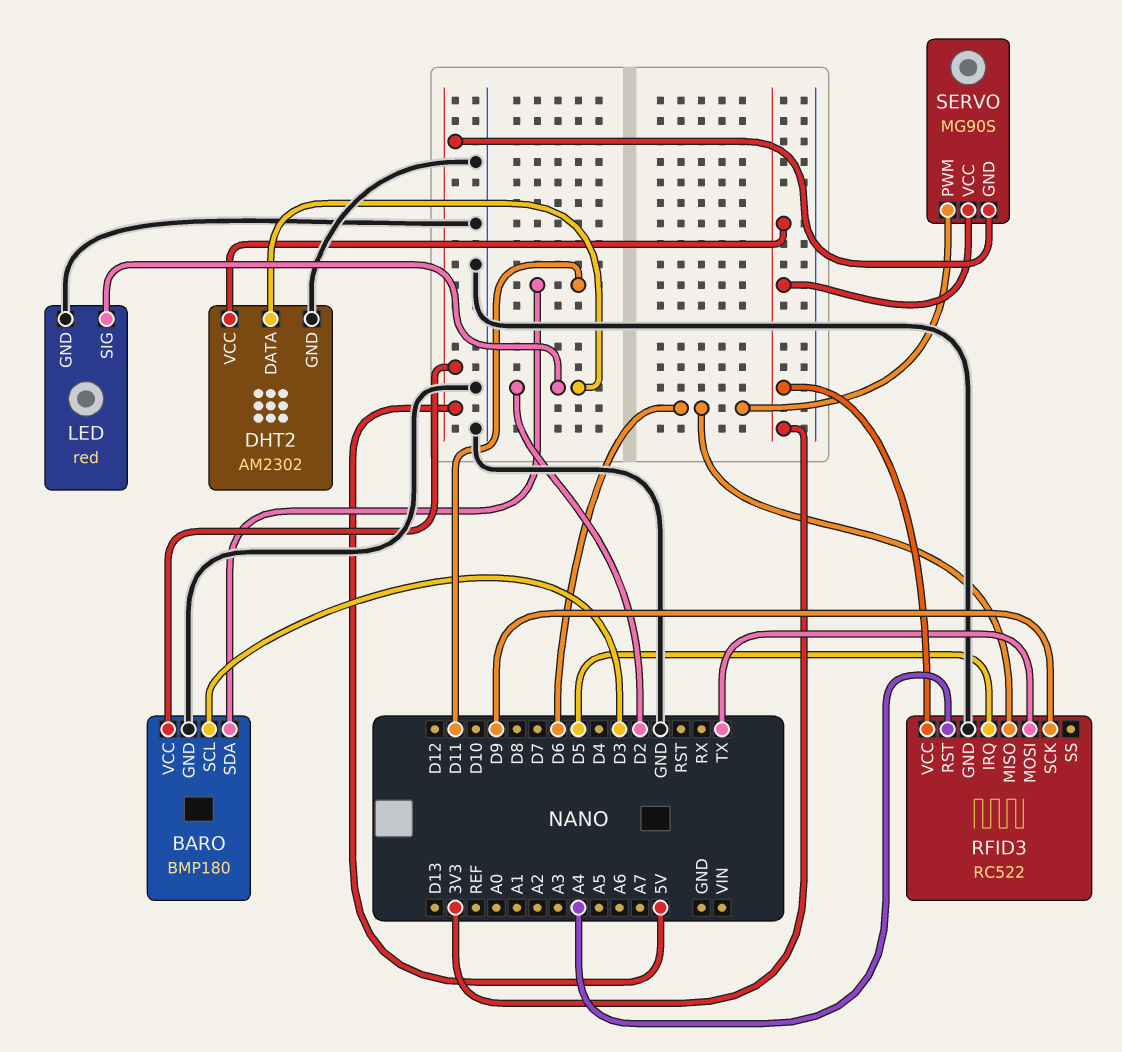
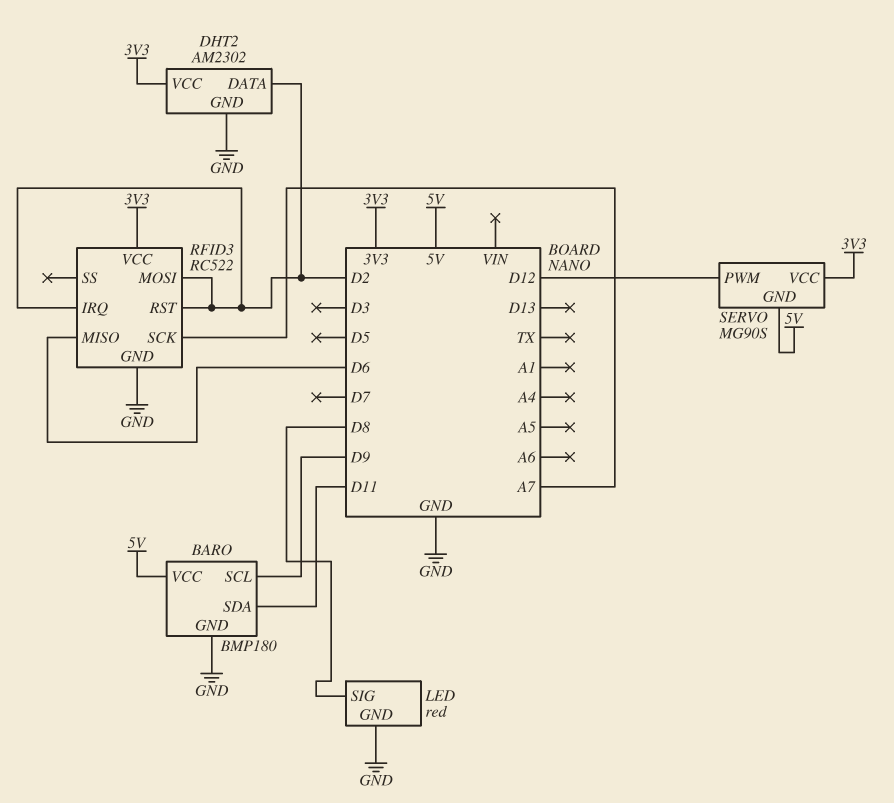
BARO pin SCL: D3 -> D9
LED pin SIG: D2 -> D8
RFID3 pin IRQ: D5 -> D2
RFID3 pin MOSI: TX -> D2
RFID3 pin RST: A4 -> D2
RFID3 pin SCK: D9 -> A7
SERVO pin PWM: D6 -> D12

